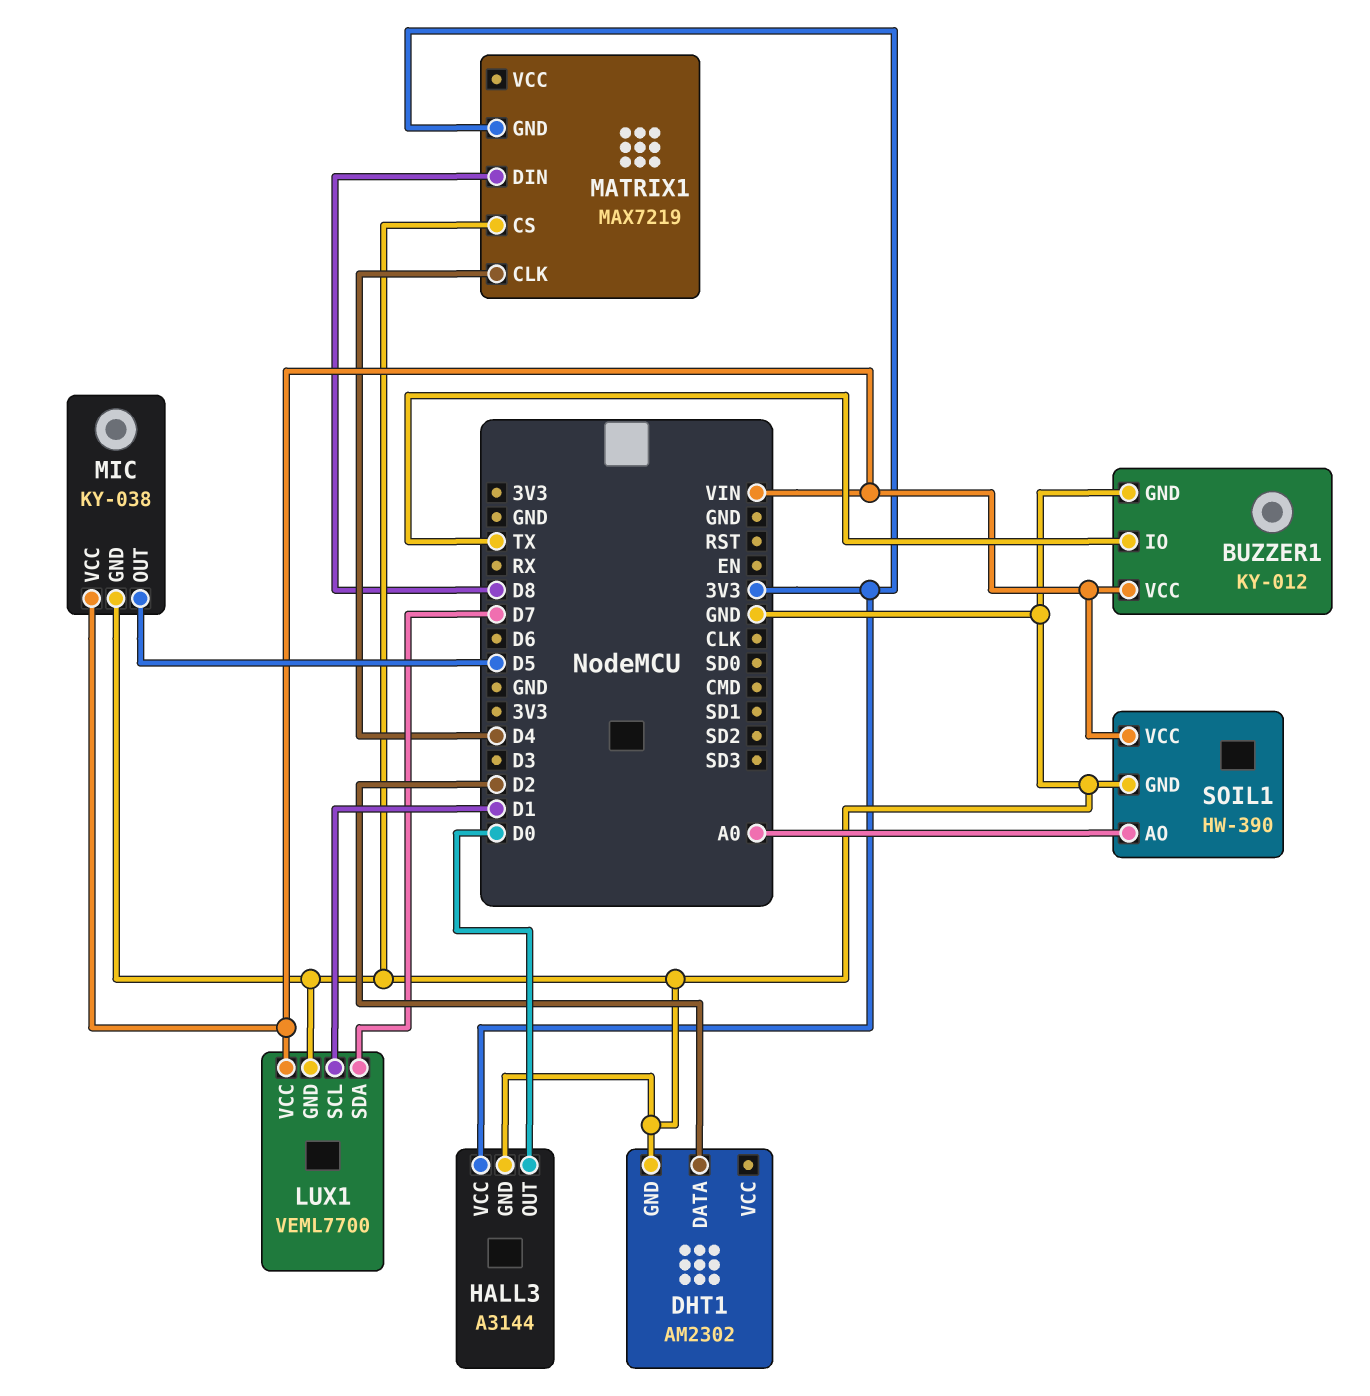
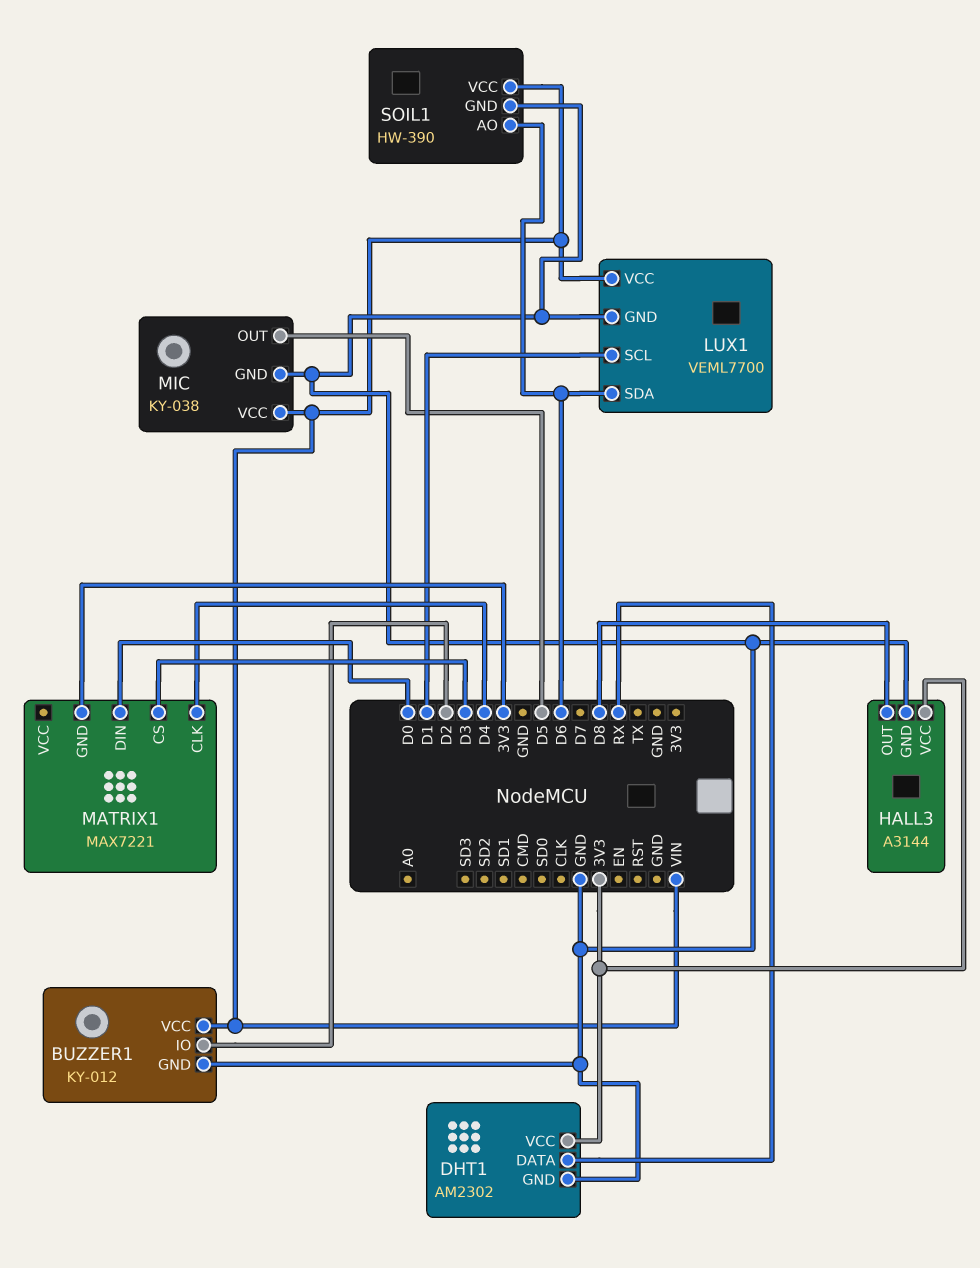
BUZZER1 pin IO: TX -> D2
DHT1 pin DATA: D2 -> RX
DHT1 pin VCC: none -> 3V3
HALL3 pin OUT: D0 -> D8
LUX1 pin SDA: D7 -> D6
MATRIX1: MAX7219 -> MAX7221
MATRIX1 pin CS: GND -> D3
MATRIX1 pin DIN: D8 -> D0
SOIL1 pin AO: A0 -> D6

